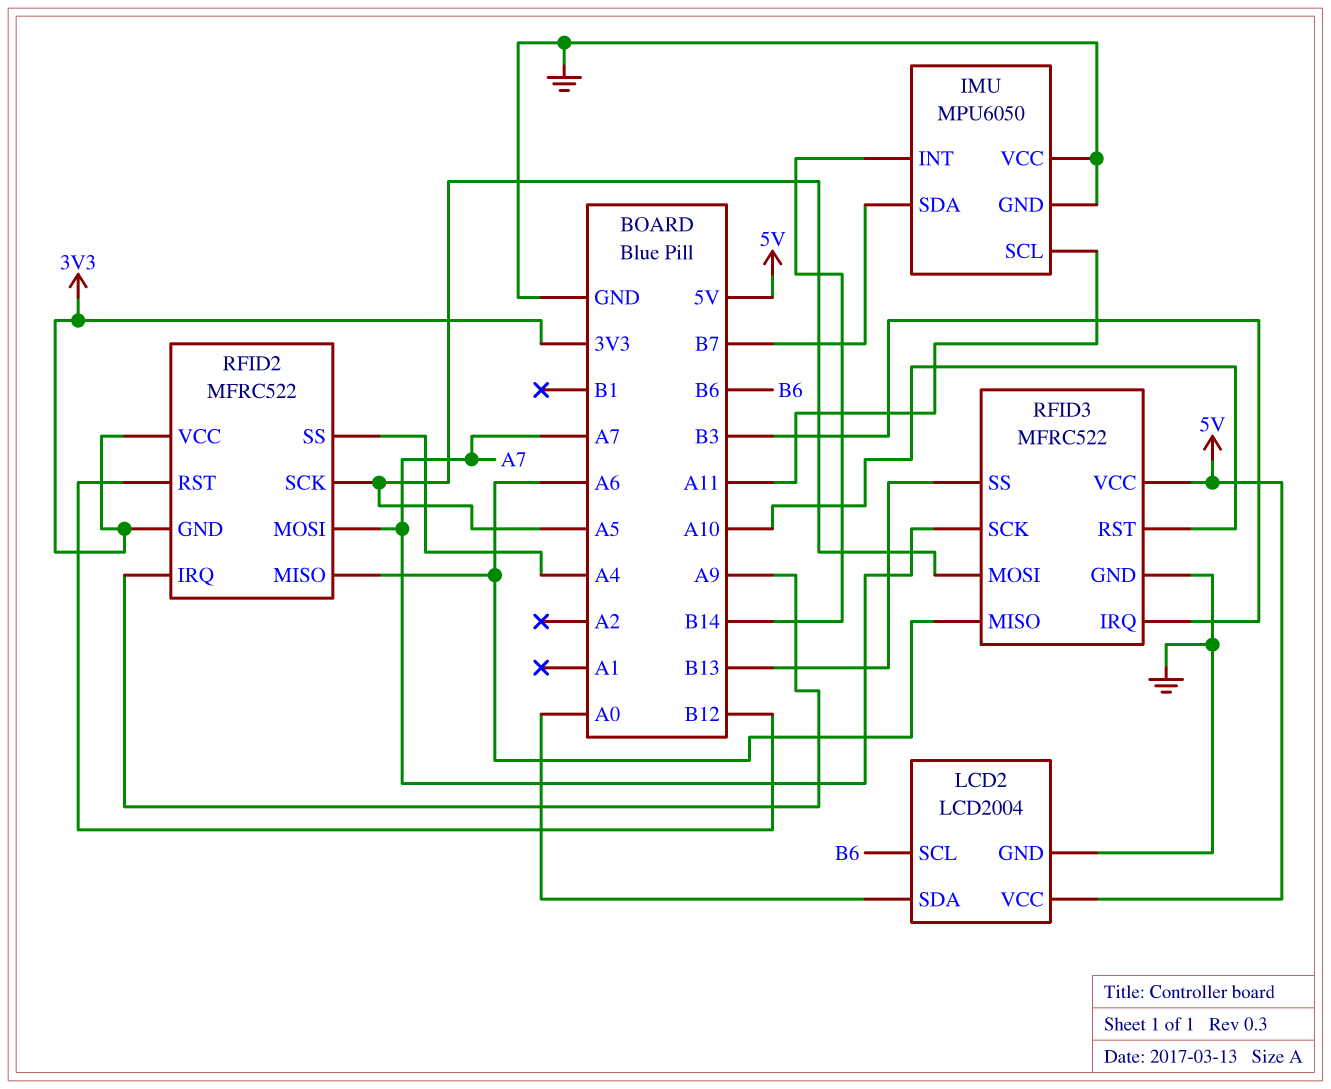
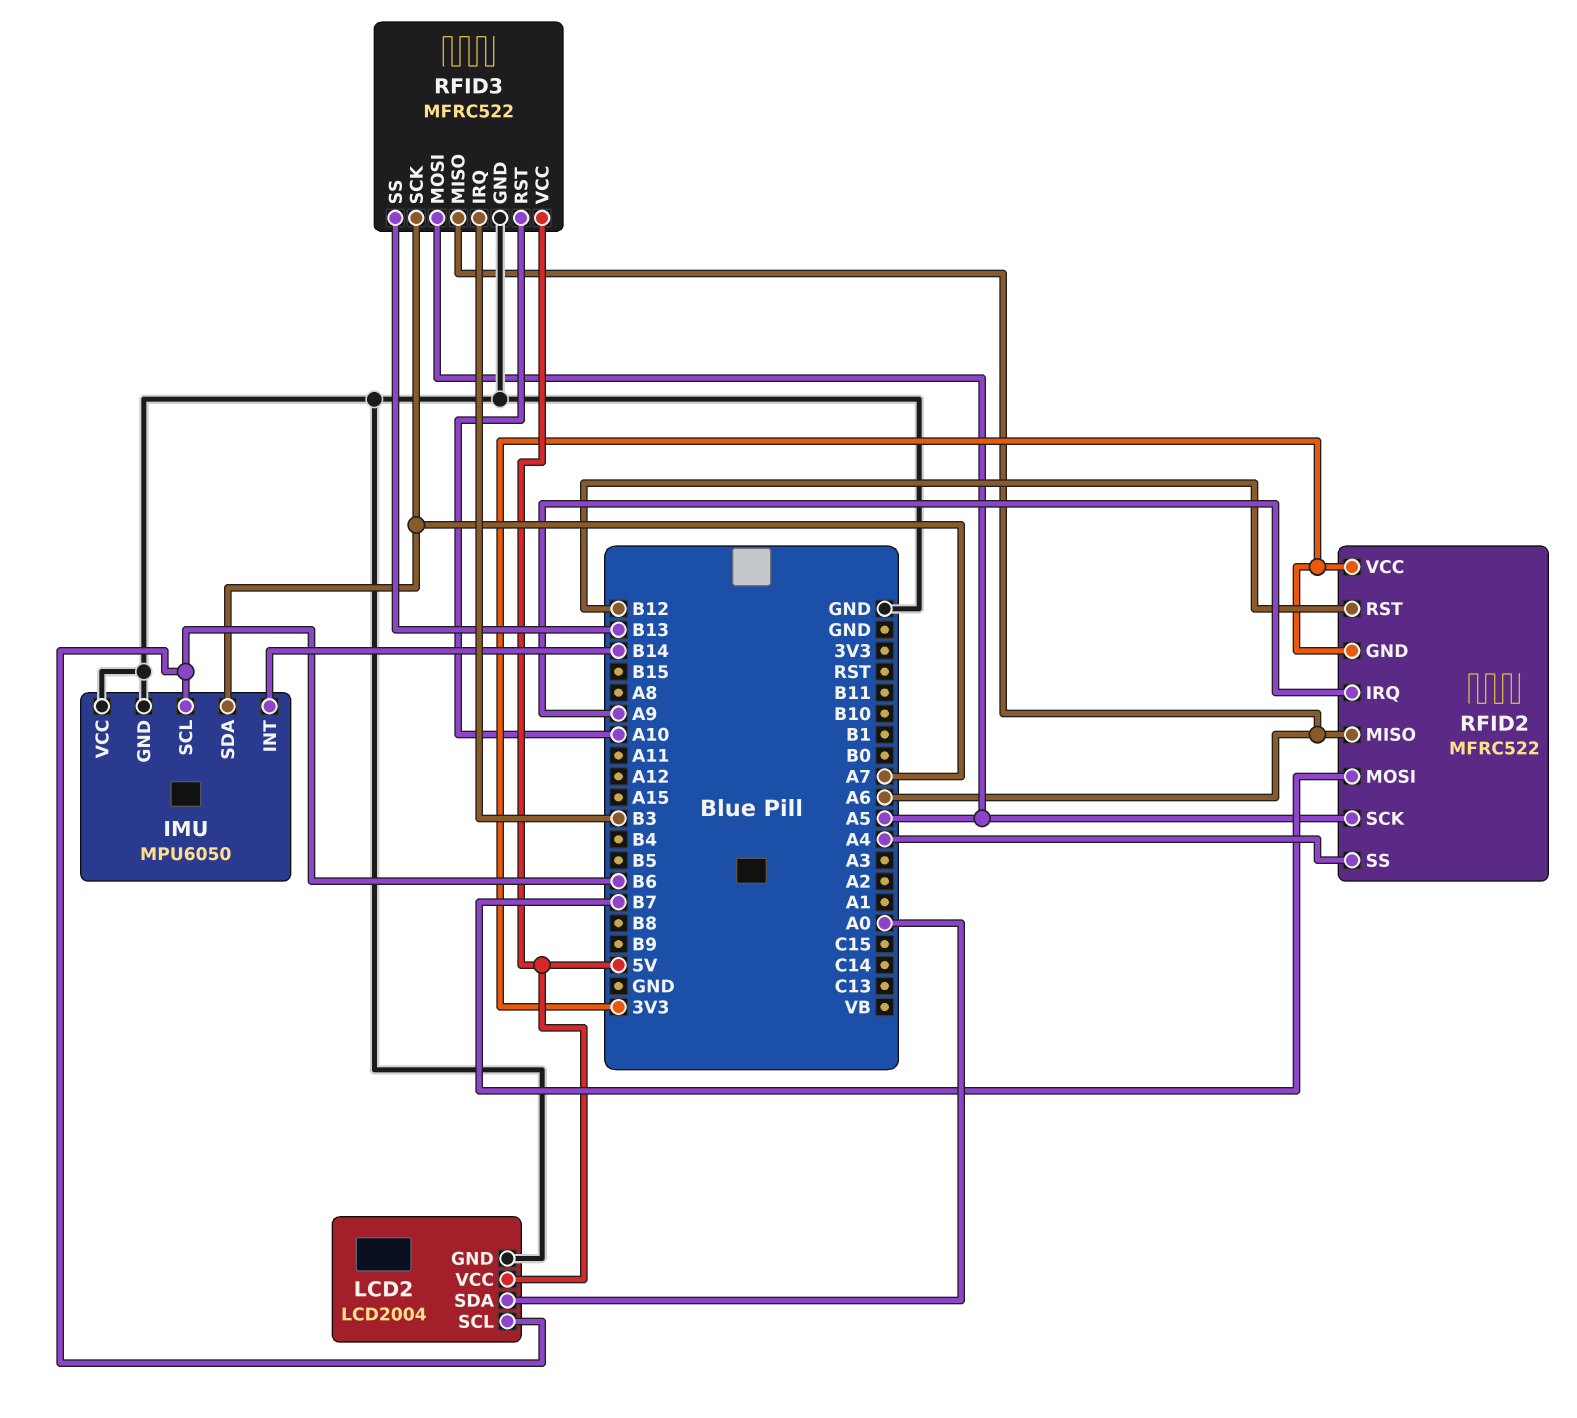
IMU pin SCL: A11 -> B6
IMU pin SDA: B7 -> A7
RFID2 pin MOSI: A7 -> B7

